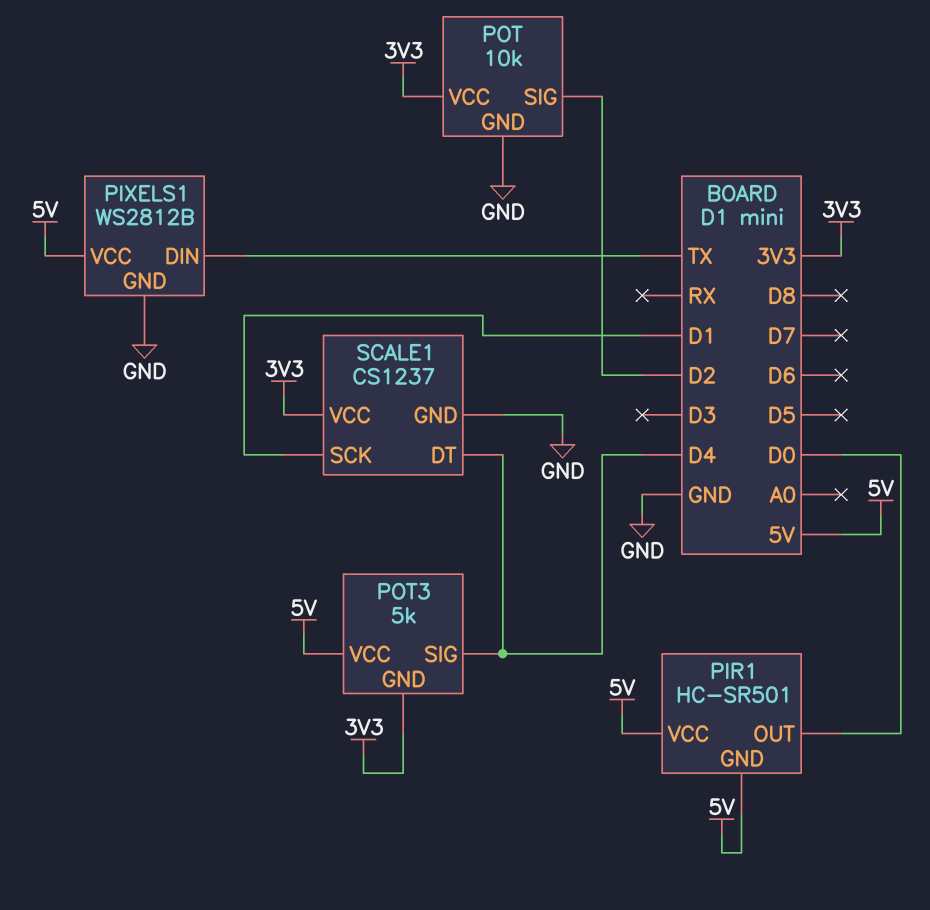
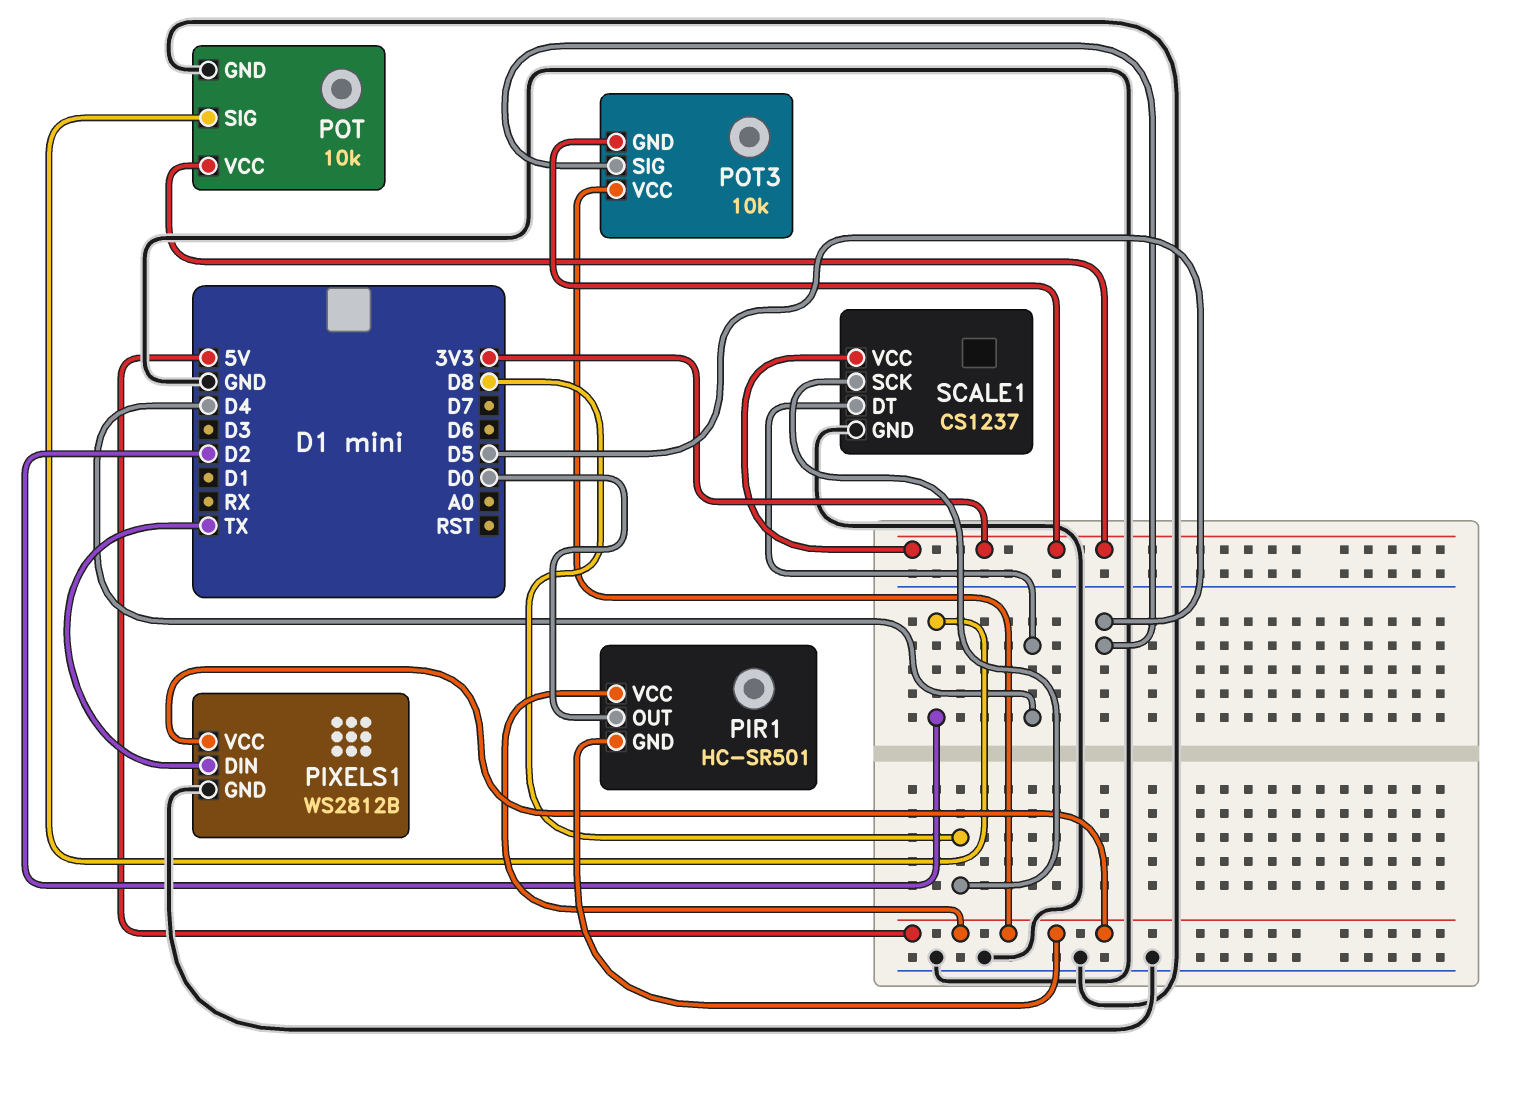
POT3: 5k -> 10k
POT3 pin SIG: D4 -> D5
SCALE1 pin SCK: D1 -> D8

